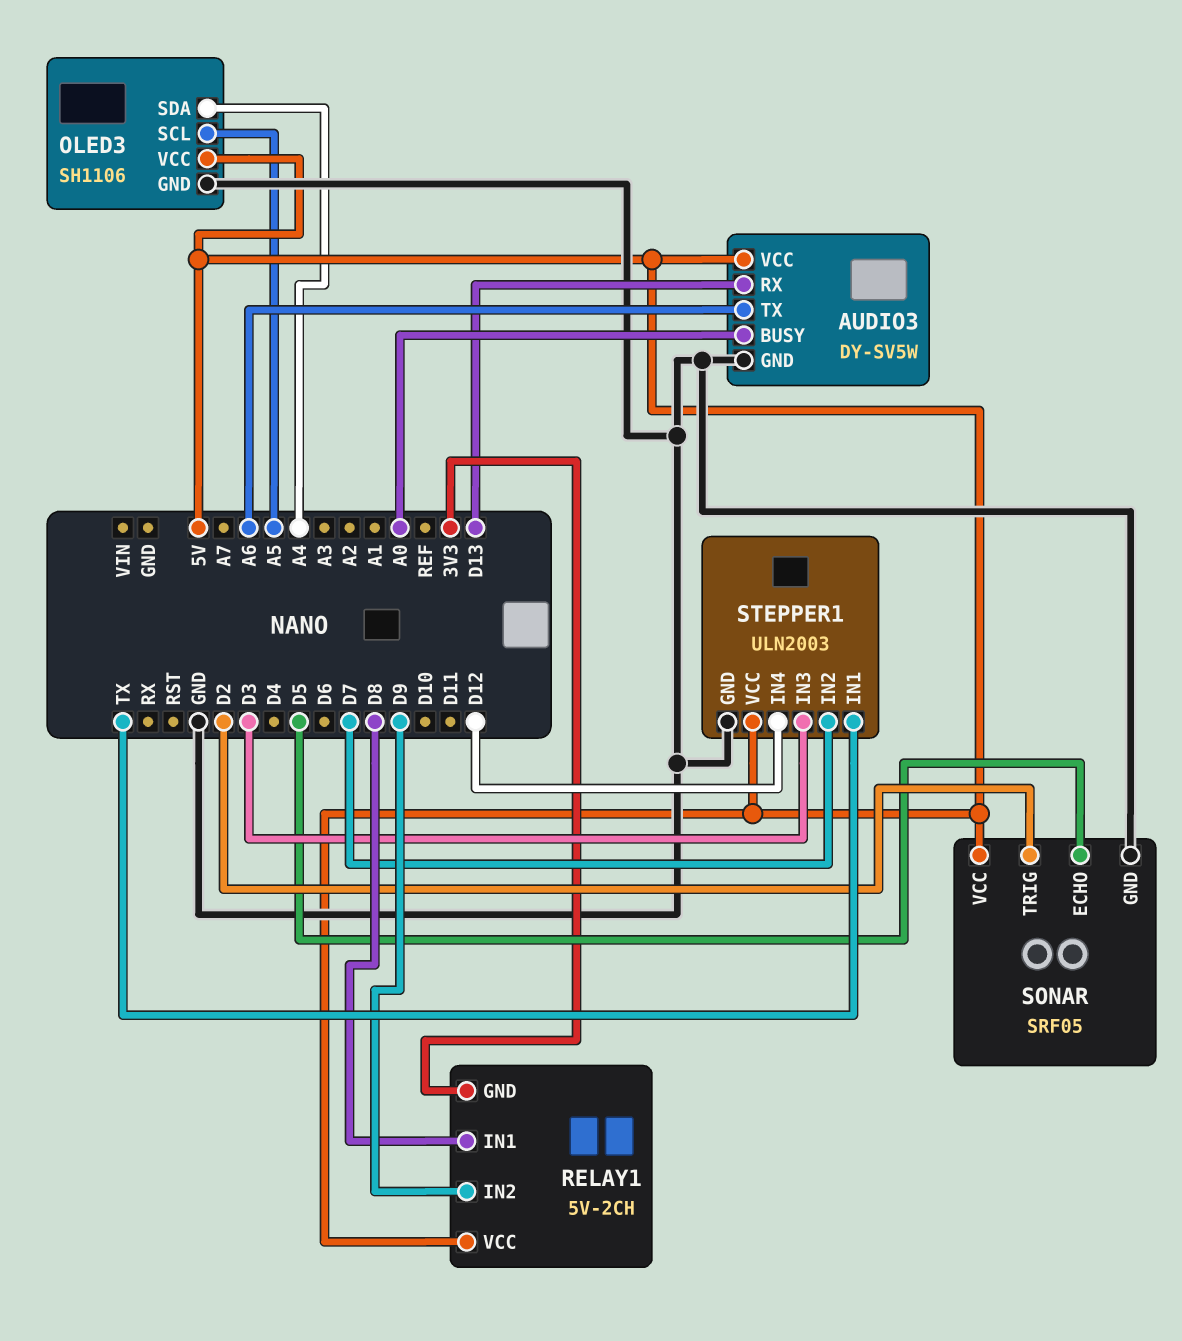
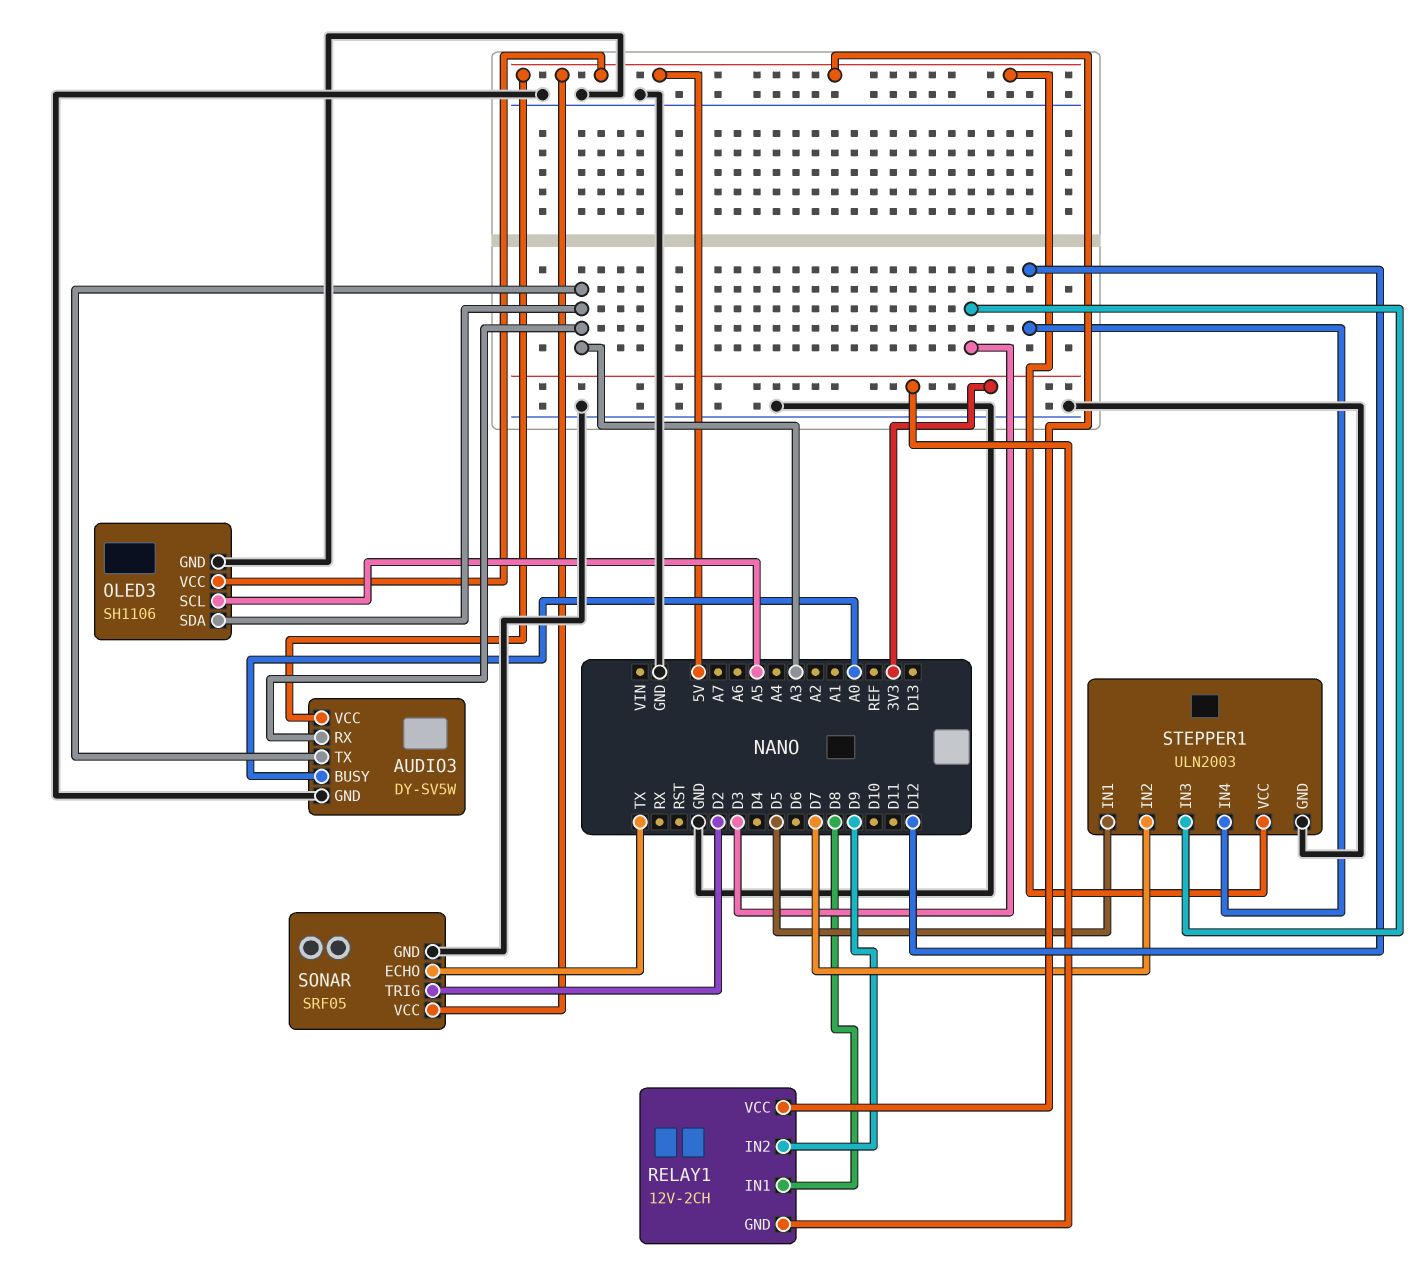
AUDIO3 pin RX: D13 -> A3
AUDIO3 pin TX: A6 -> A3
OLED3 pin SDA: A4 -> A3
RELAY1: 5V-2CH -> 12V-2CH
SONAR pin ECHO: D5 -> TX
STEPPER1 pin IN1: TX -> D5

